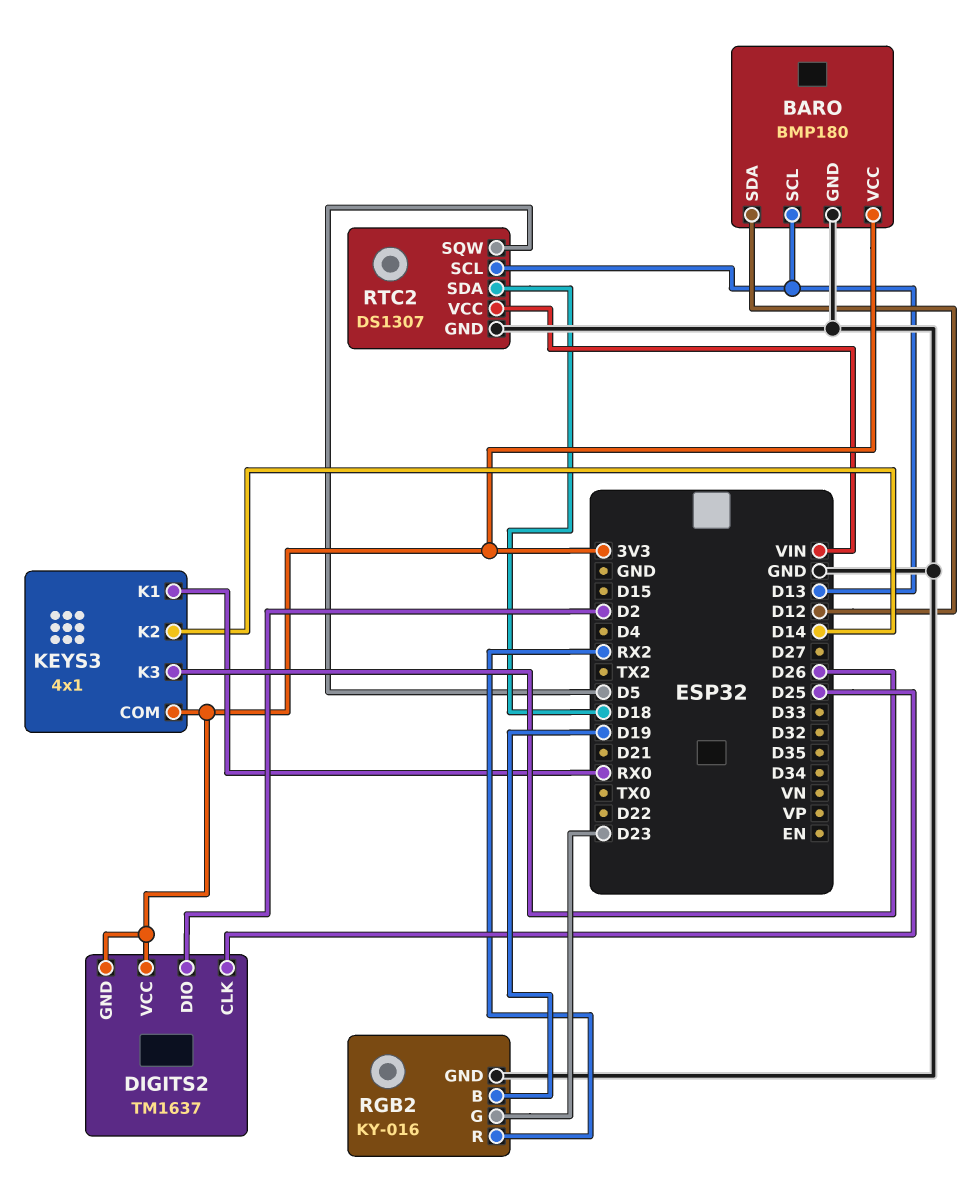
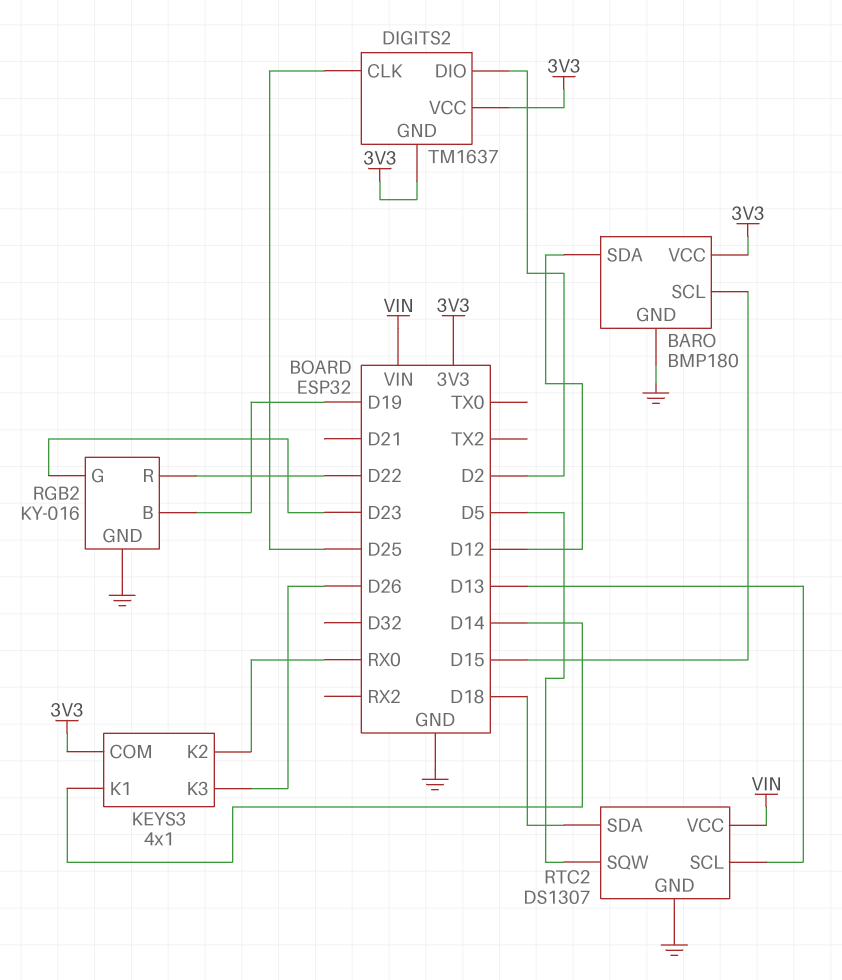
BARO pin SCL: D13 -> D15
KEYS3 pin K1: RX0 -> D14
KEYS3 pin K2: D14 -> RX0
RGB2 pin R: RX2 -> D22

